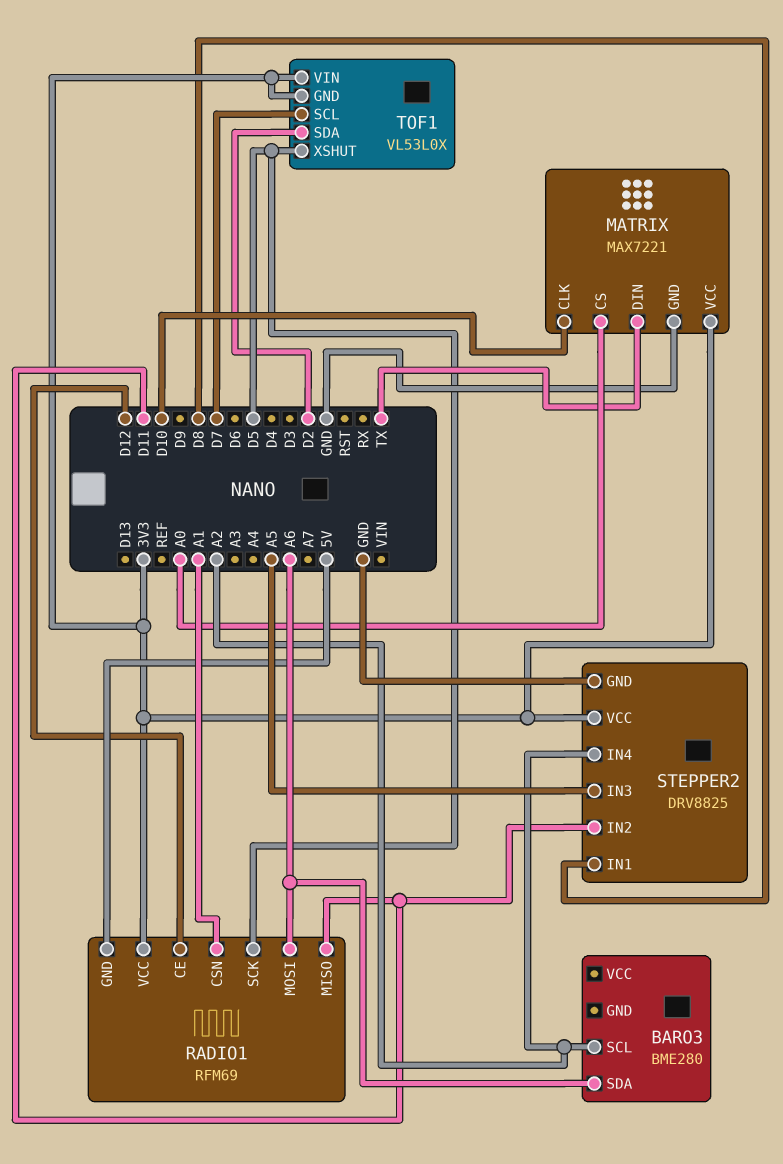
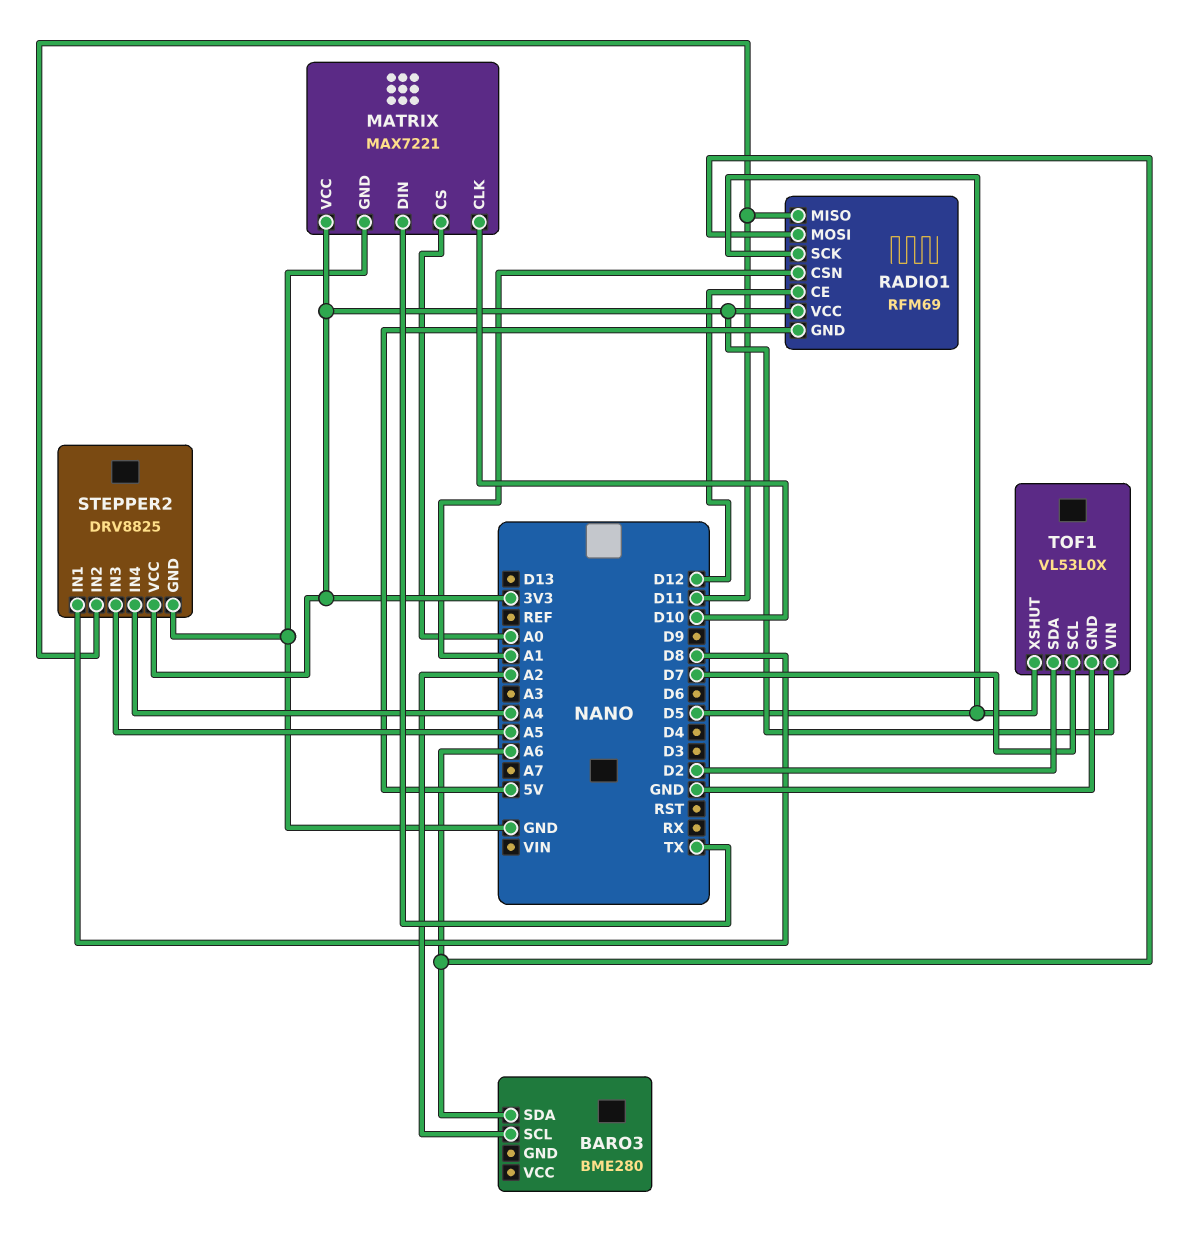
STEPPER2 pin IN4: A2 -> A4
TOF1 pin GND: 3V3 -> GND

